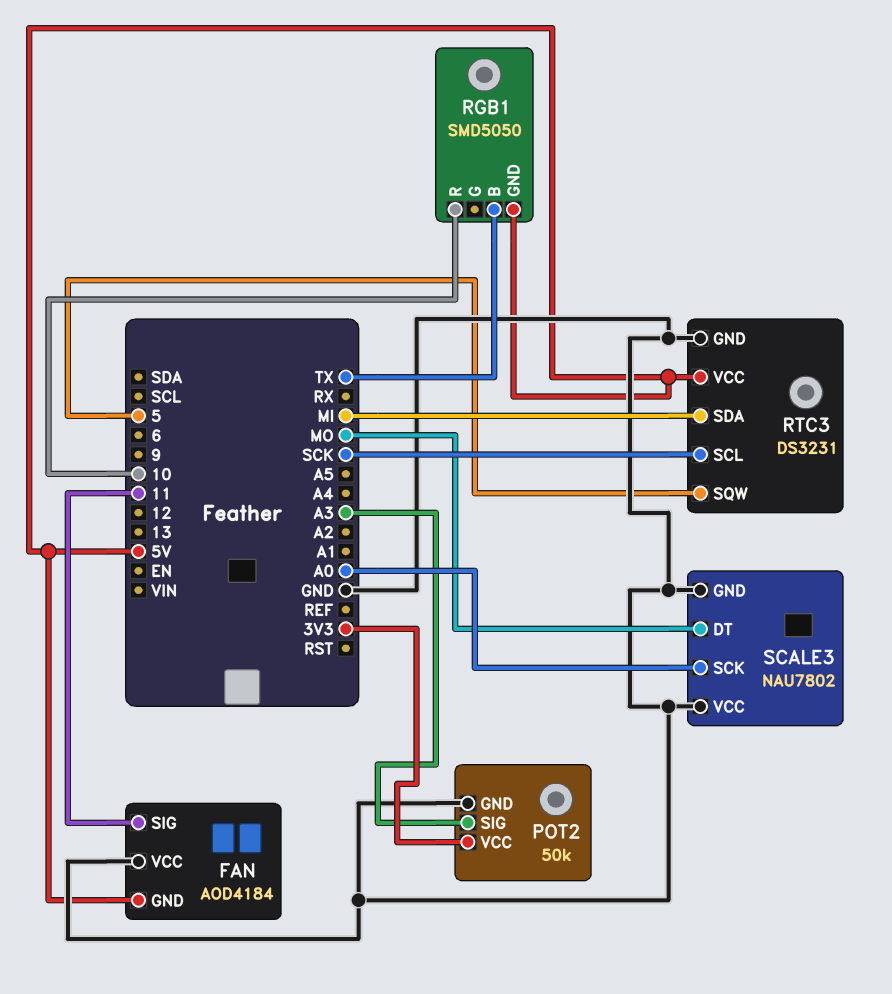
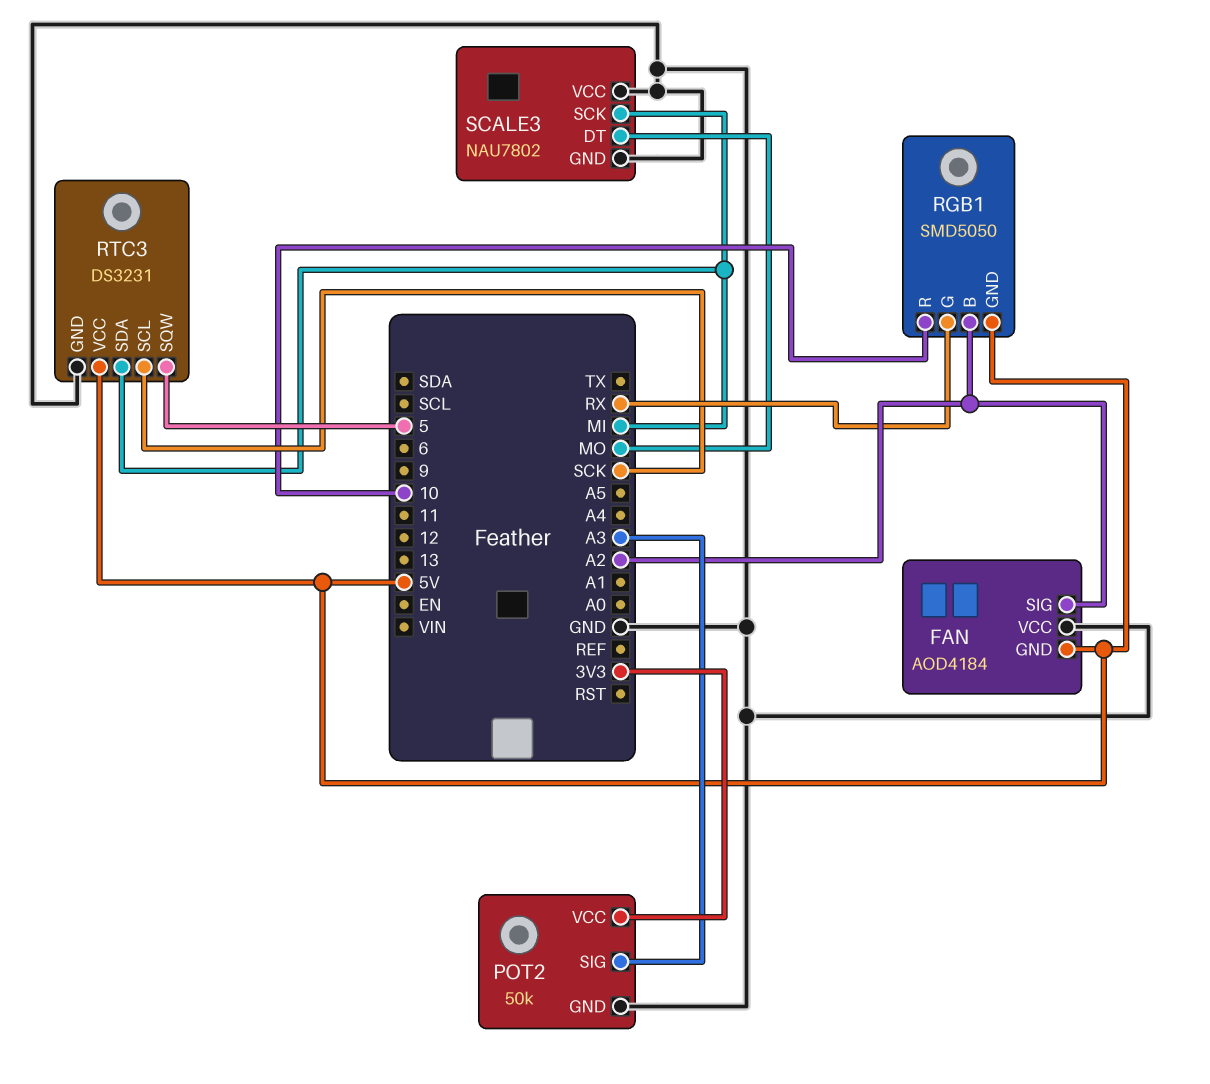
FAN pin SIG: 11 -> A2
RGB1 pin B: TX -> A2
RGB1 pin G: none -> RX
SCALE3 pin SCK: A0 -> MI

